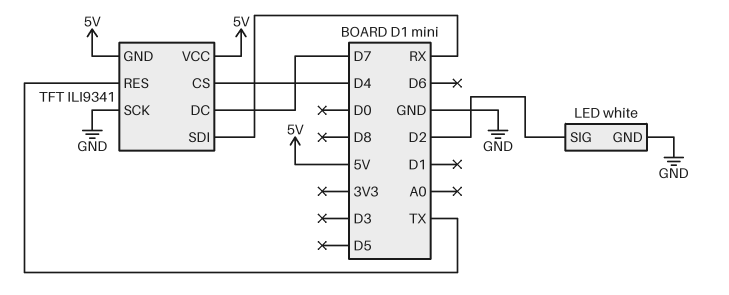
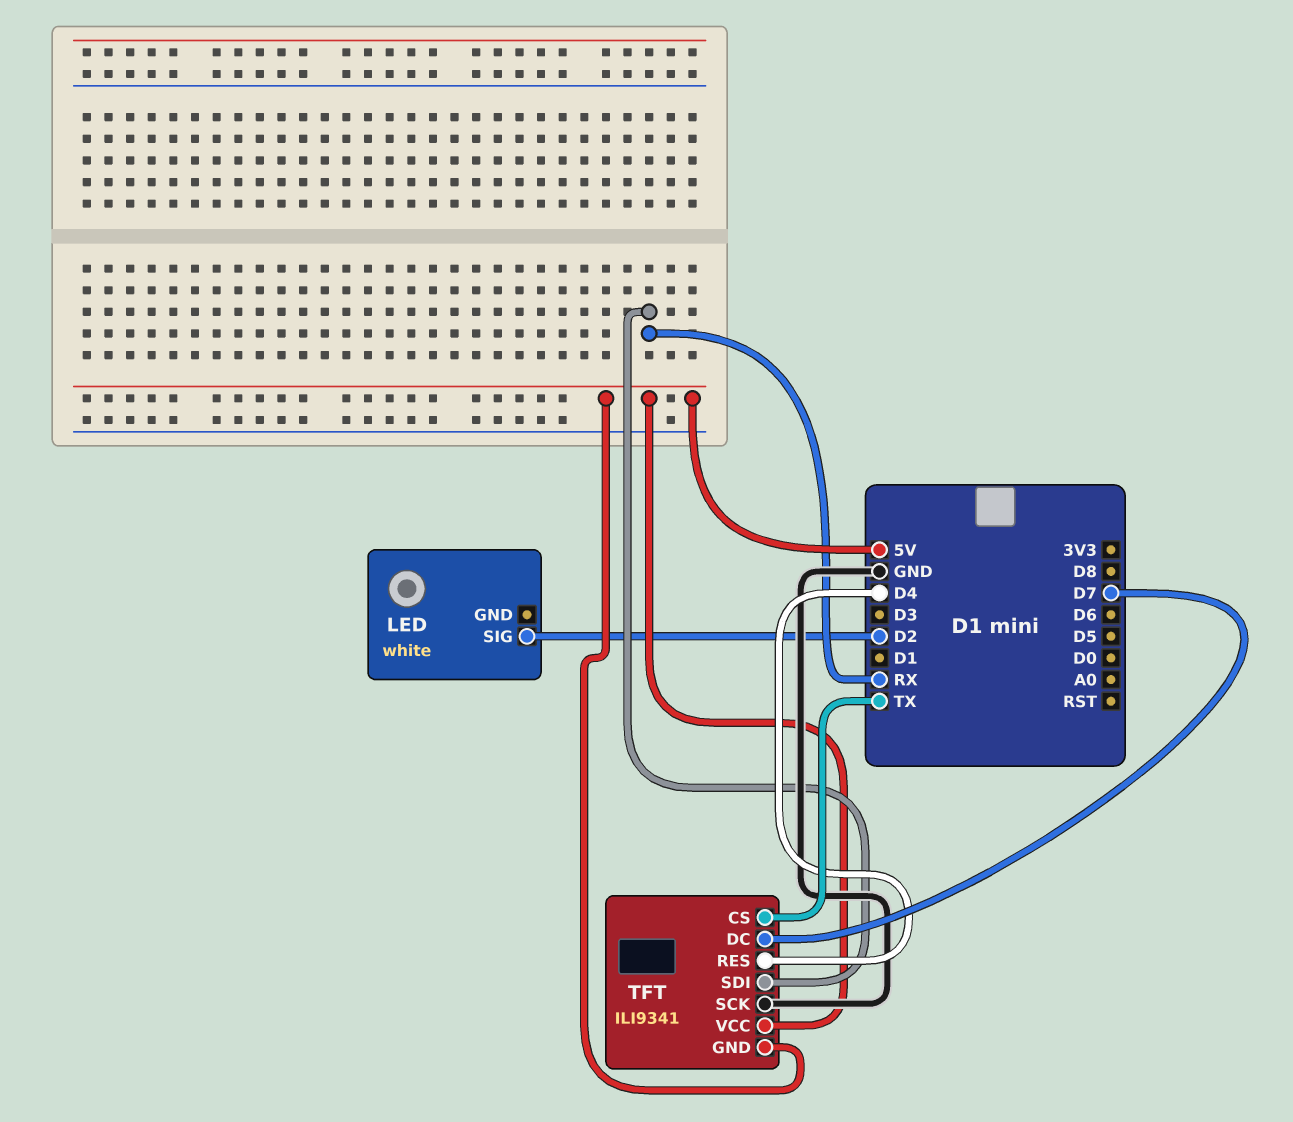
LED pin GND: GND -> none
TFT pin CS: D4 -> TX
TFT pin RES: TX -> D4

